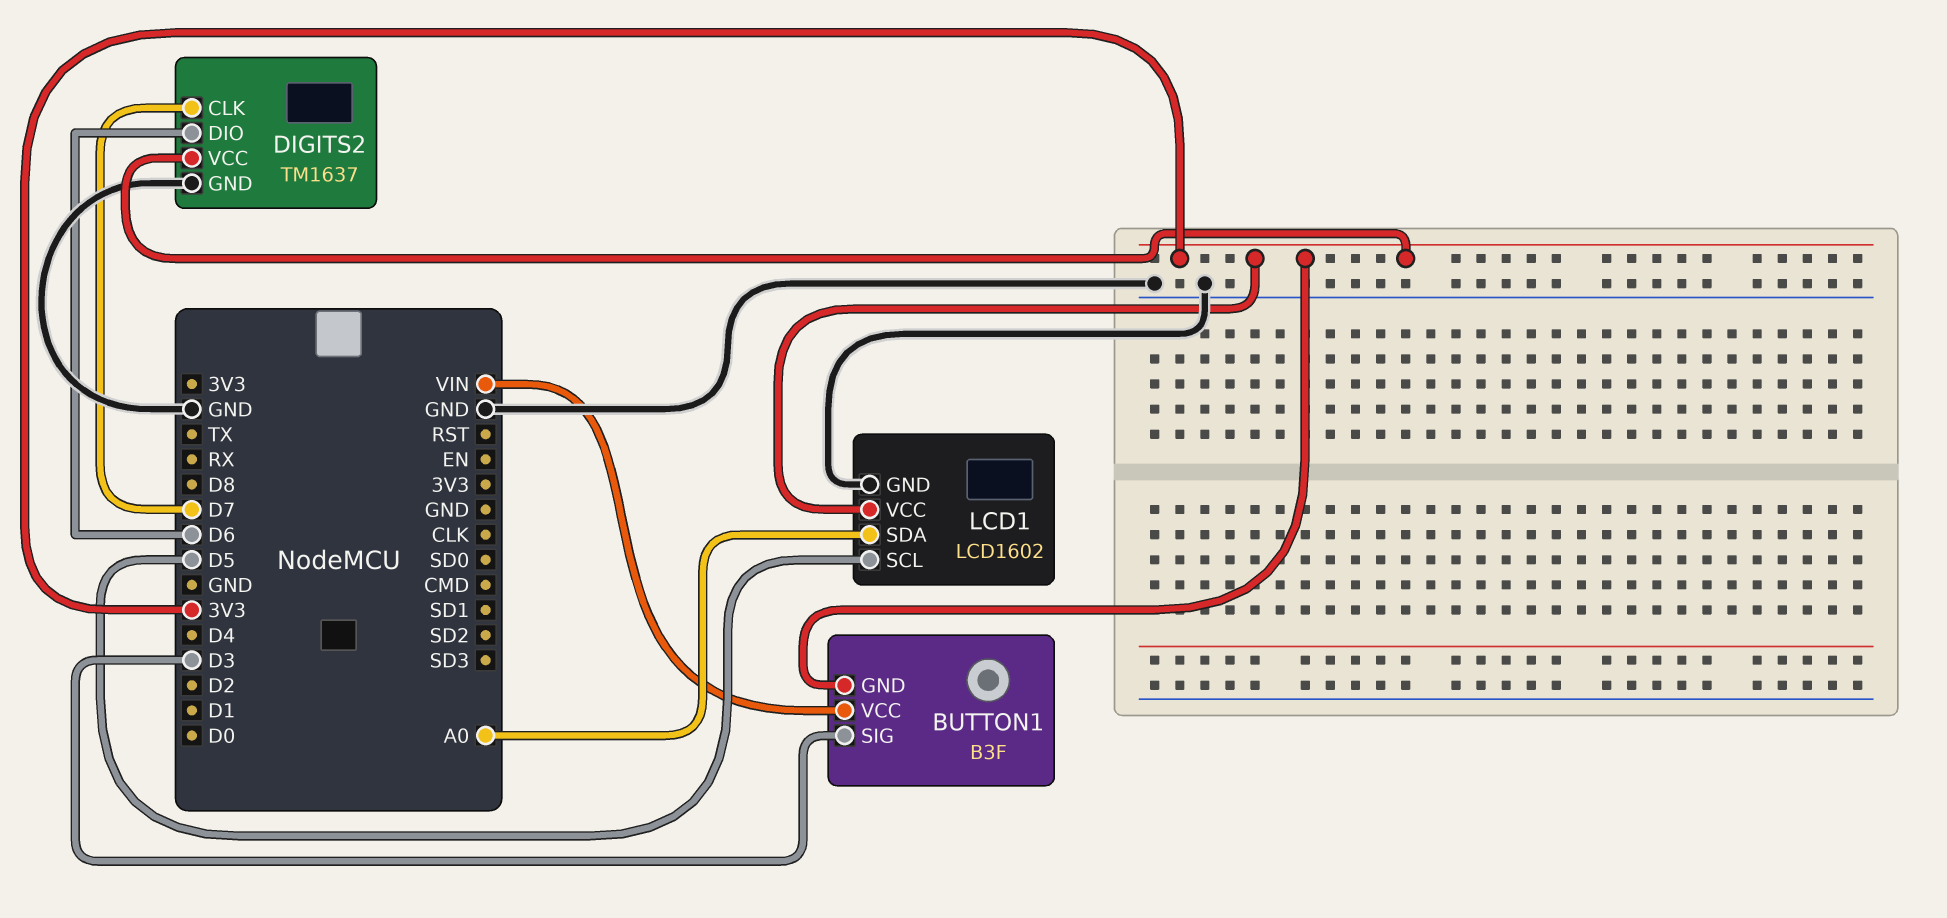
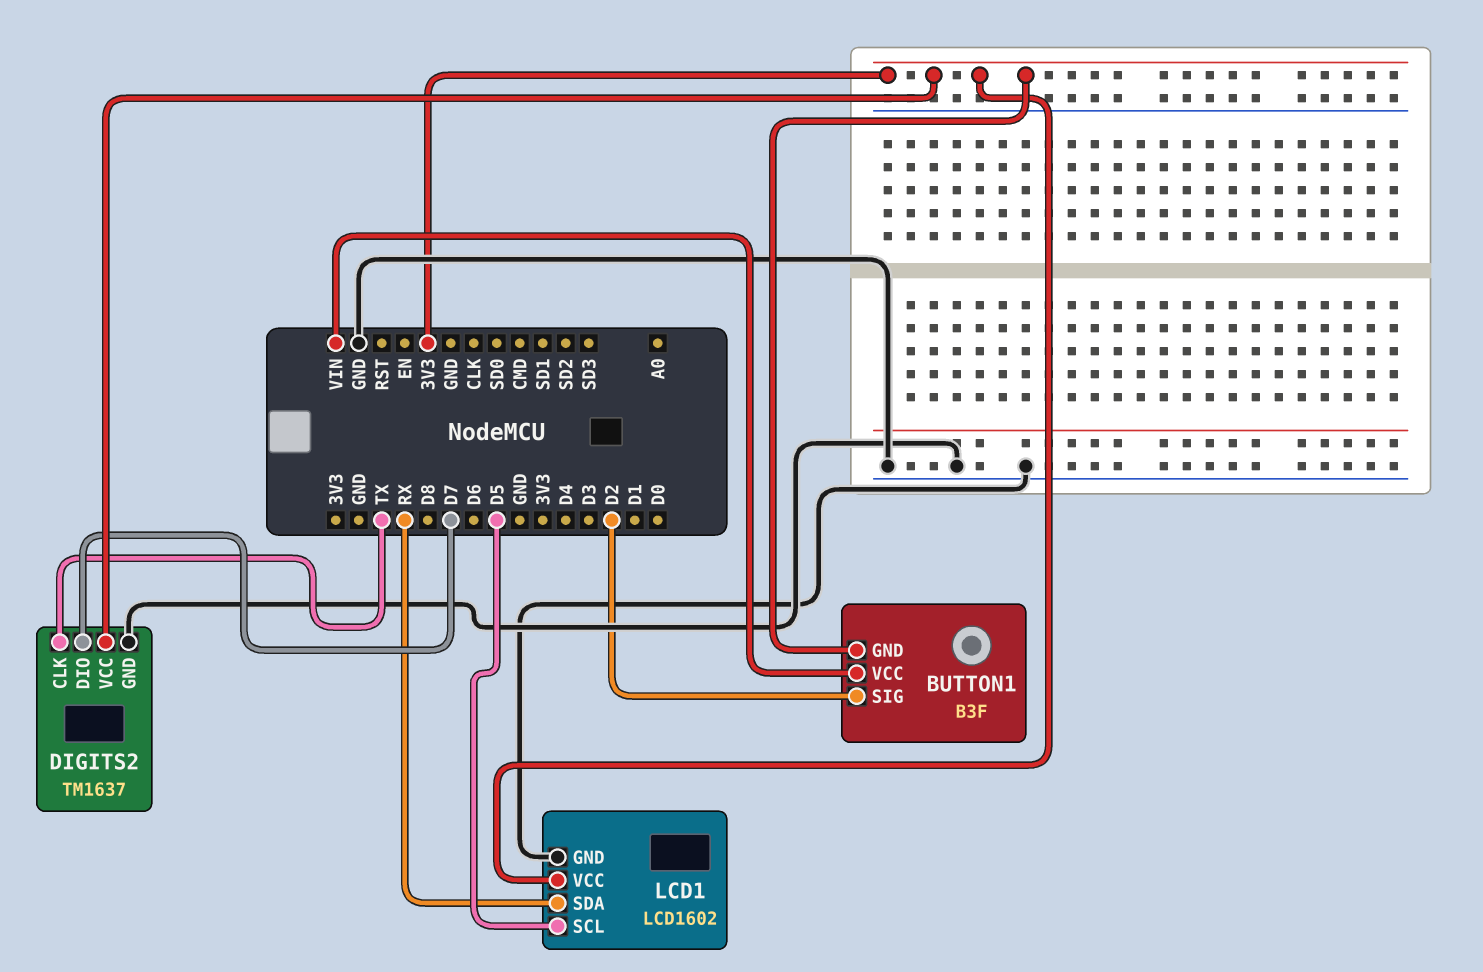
BUTTON1 pin SIG: D3 -> D2
DIGITS2 pin CLK: D7 -> TX
DIGITS2 pin DIO: D6 -> D7
LCD1 pin SDA: A0 -> RX

